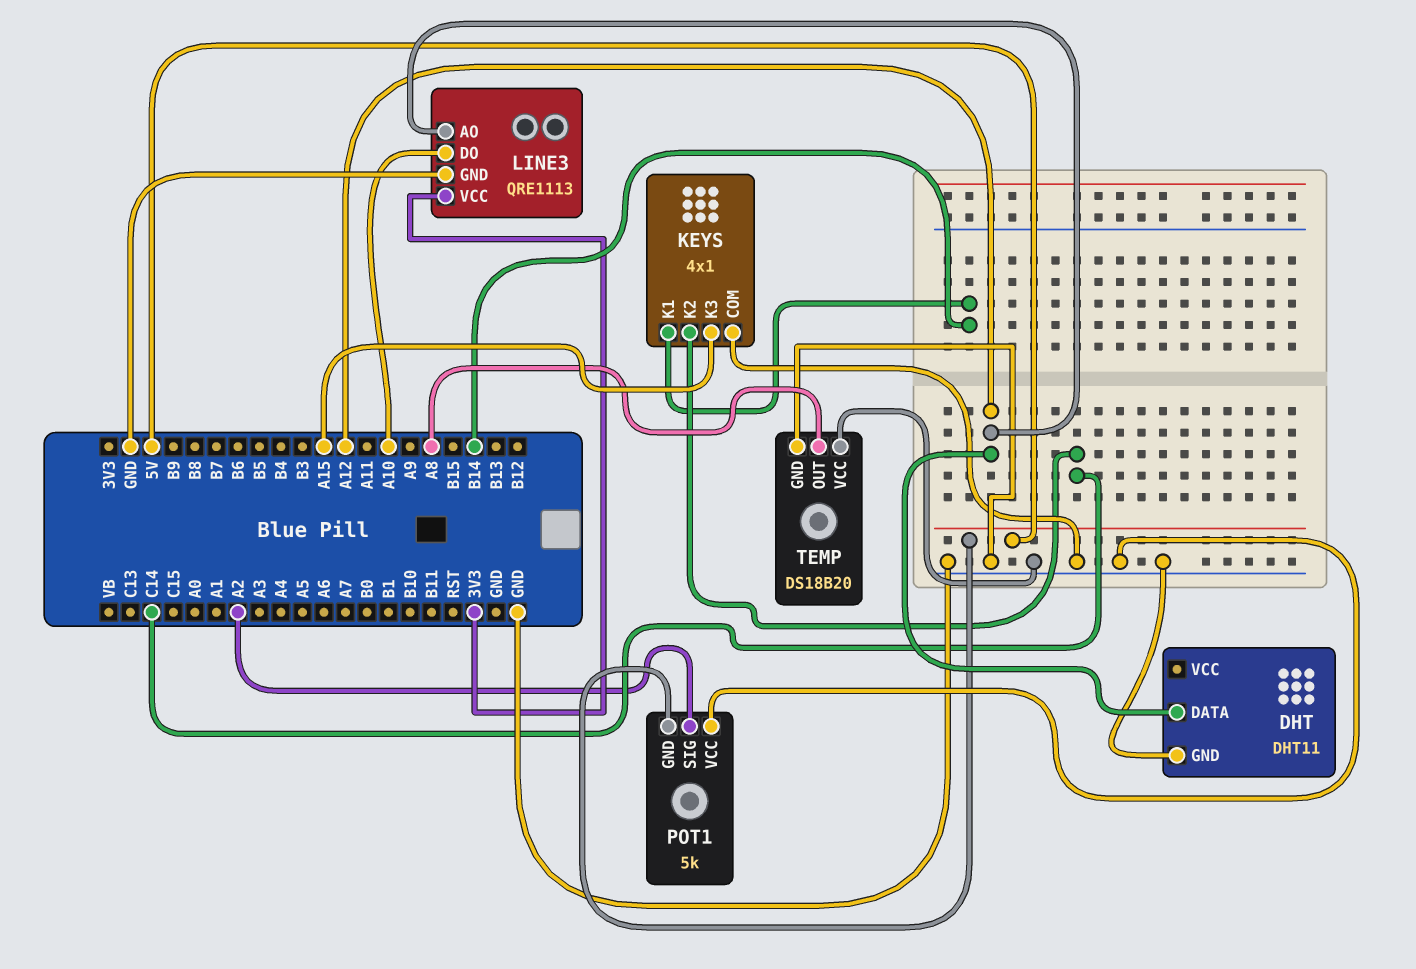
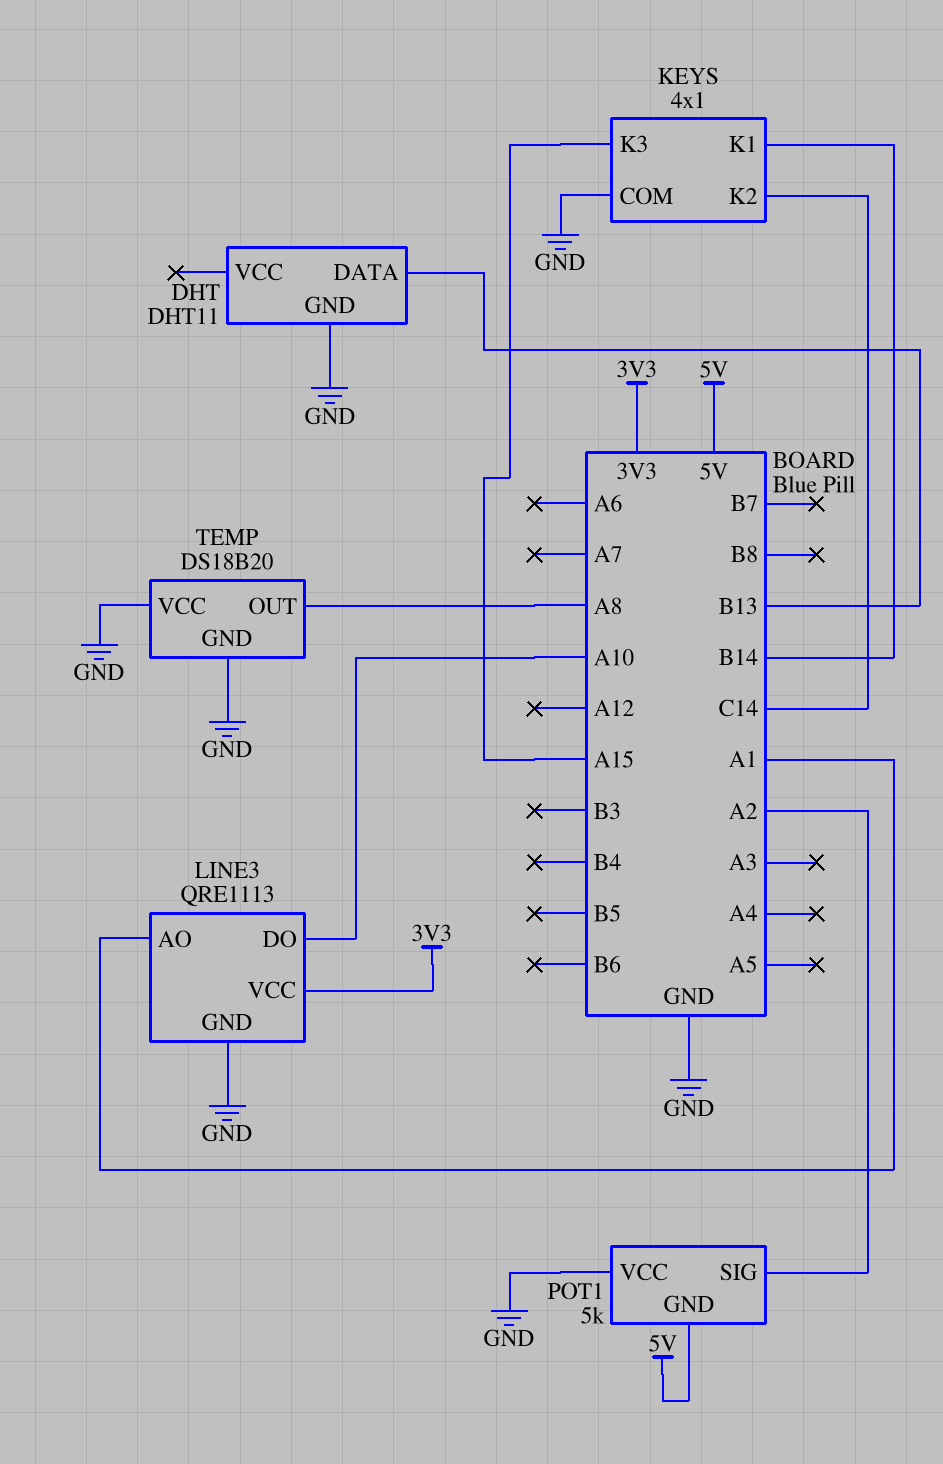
DHT pin DATA: A12 -> B13
LINE3 pin AO: A12 -> A1

